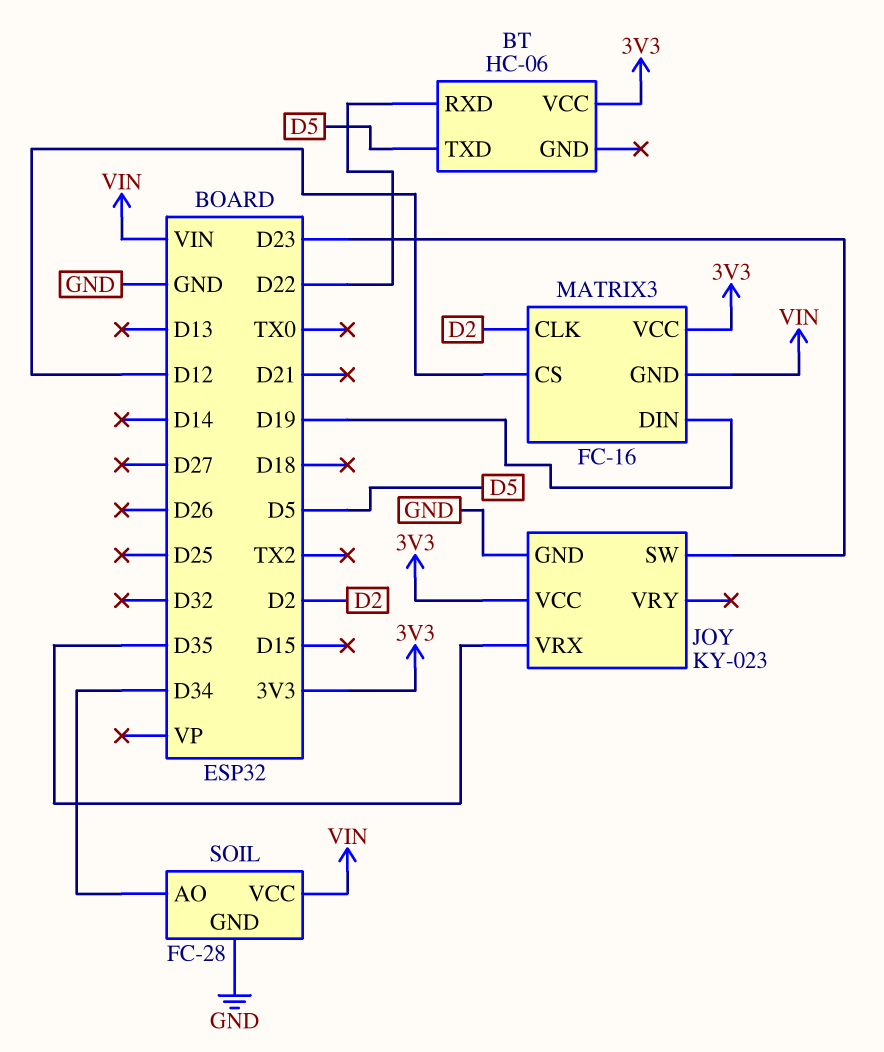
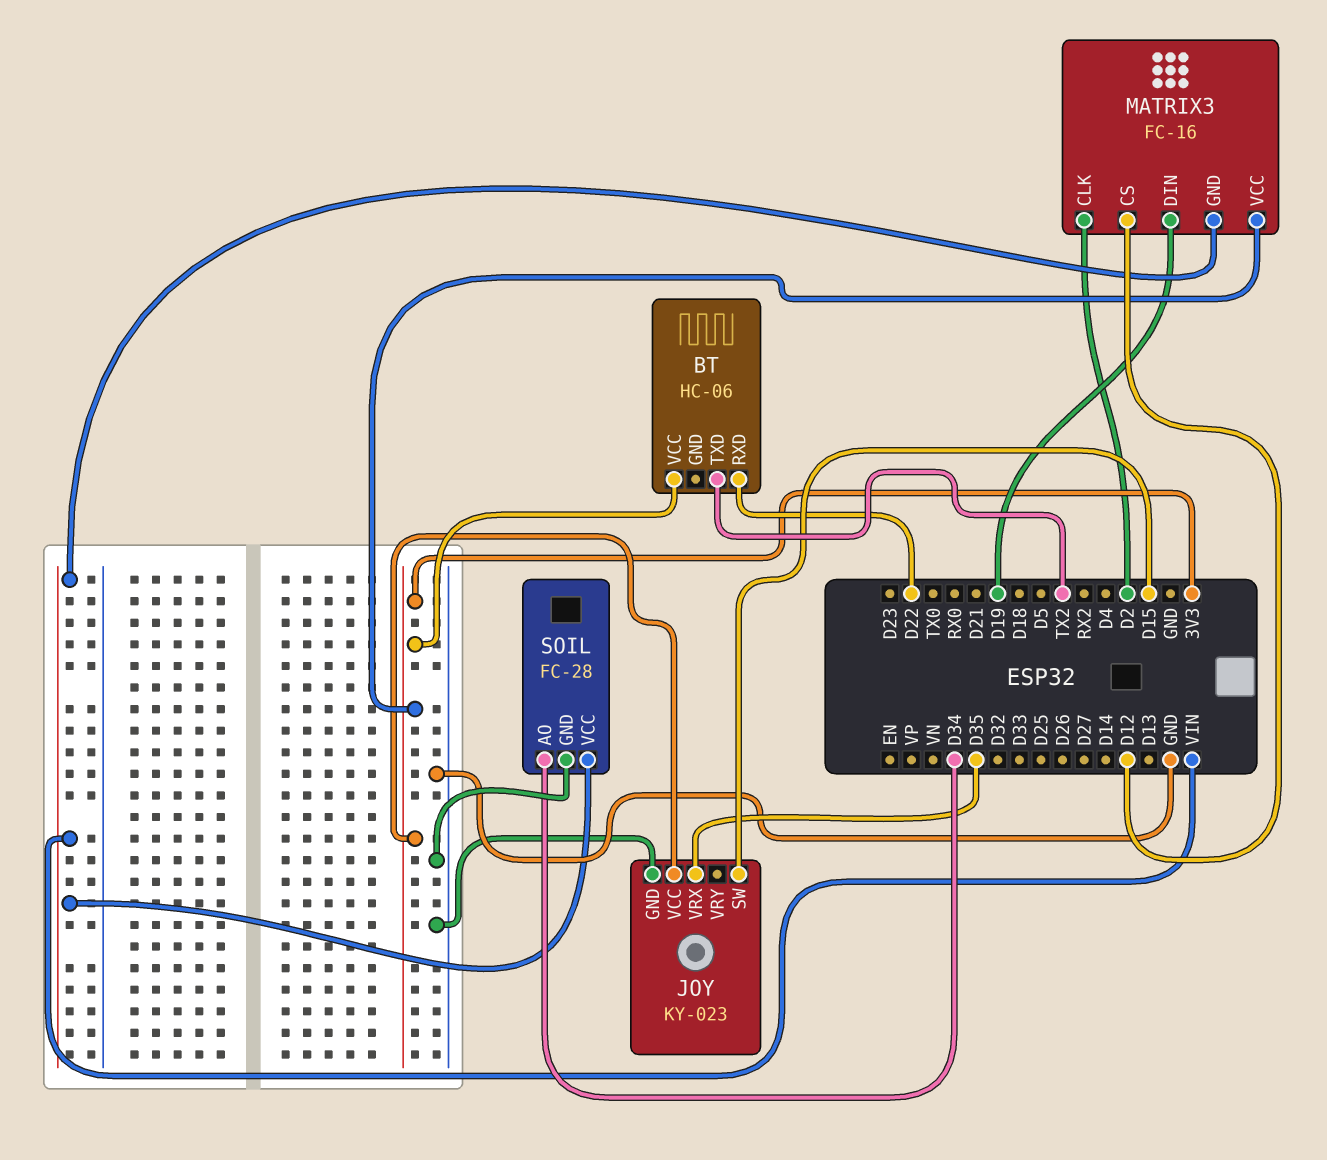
BT pin TXD: D5 -> TX2
JOY pin SW: D23 -> D15

